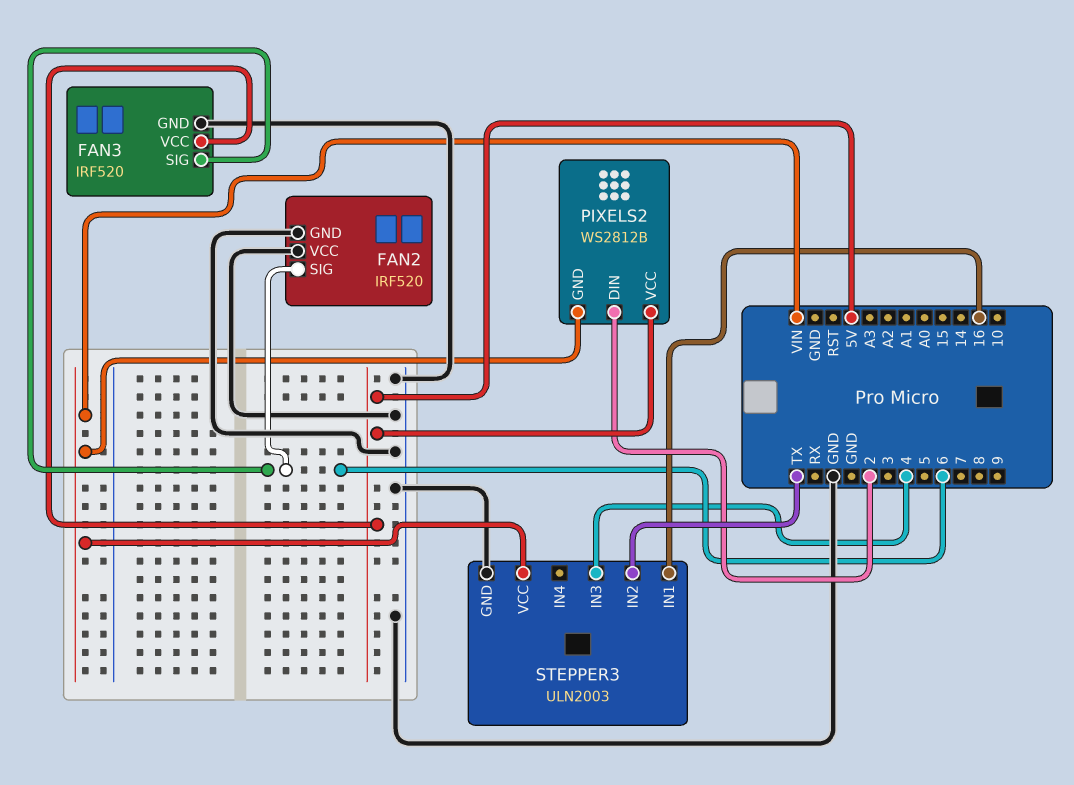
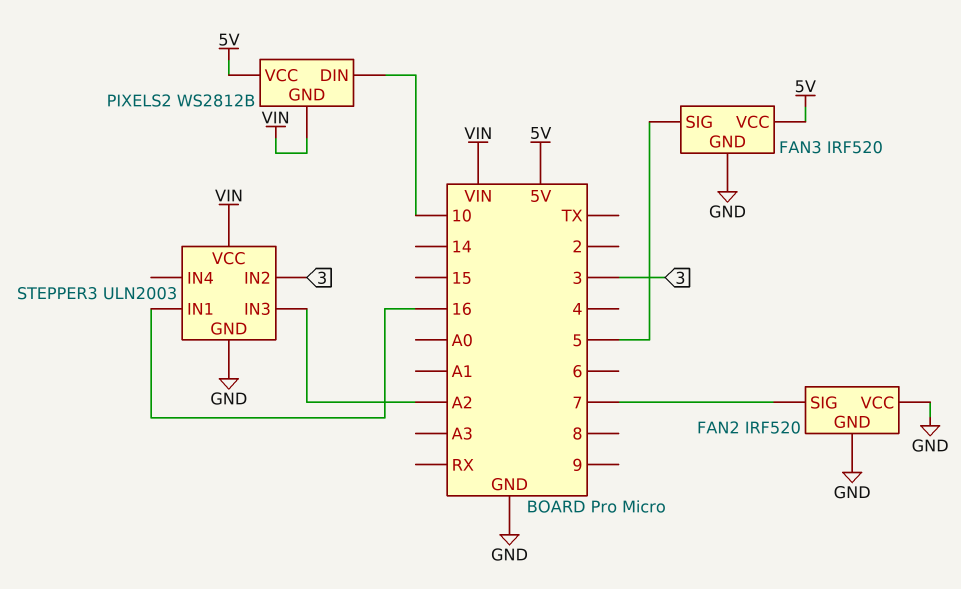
FAN2 pin SIG: 6 -> 7
FAN3 pin SIG: 6 -> 5
PIXELS2 pin DIN: 2 -> 10
STEPPER3 pin IN2: TX -> 3
STEPPER3 pin IN3: 4 -> A2

